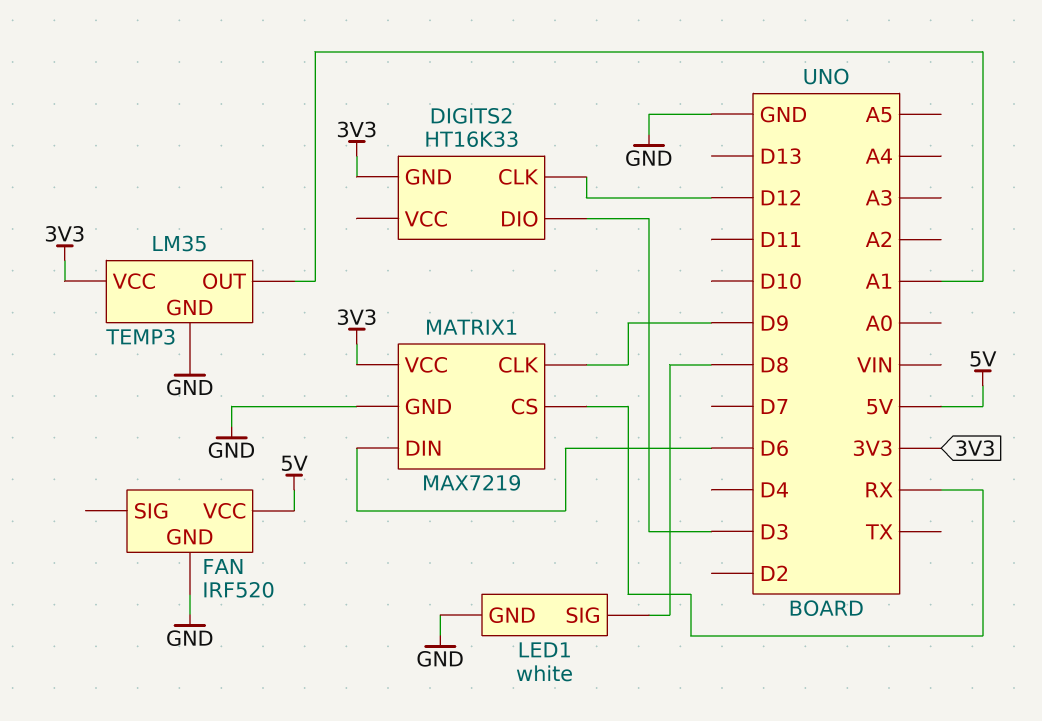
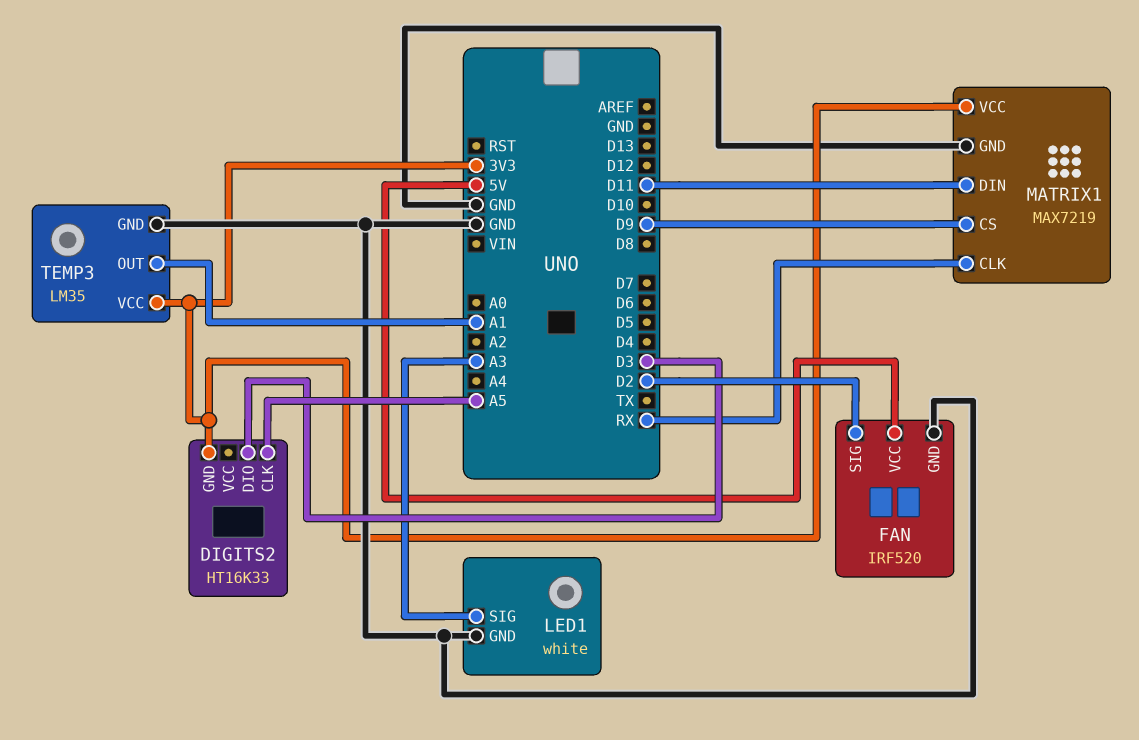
DIGITS2 pin CLK: D12 -> A5
FAN pin SIG: none -> D2
LED1 pin SIG: D8 -> A3
MATRIX1 pin CLK: D9 -> RX
MATRIX1 pin CS: RX -> D9
MATRIX1 pin DIN: D6 -> D11

